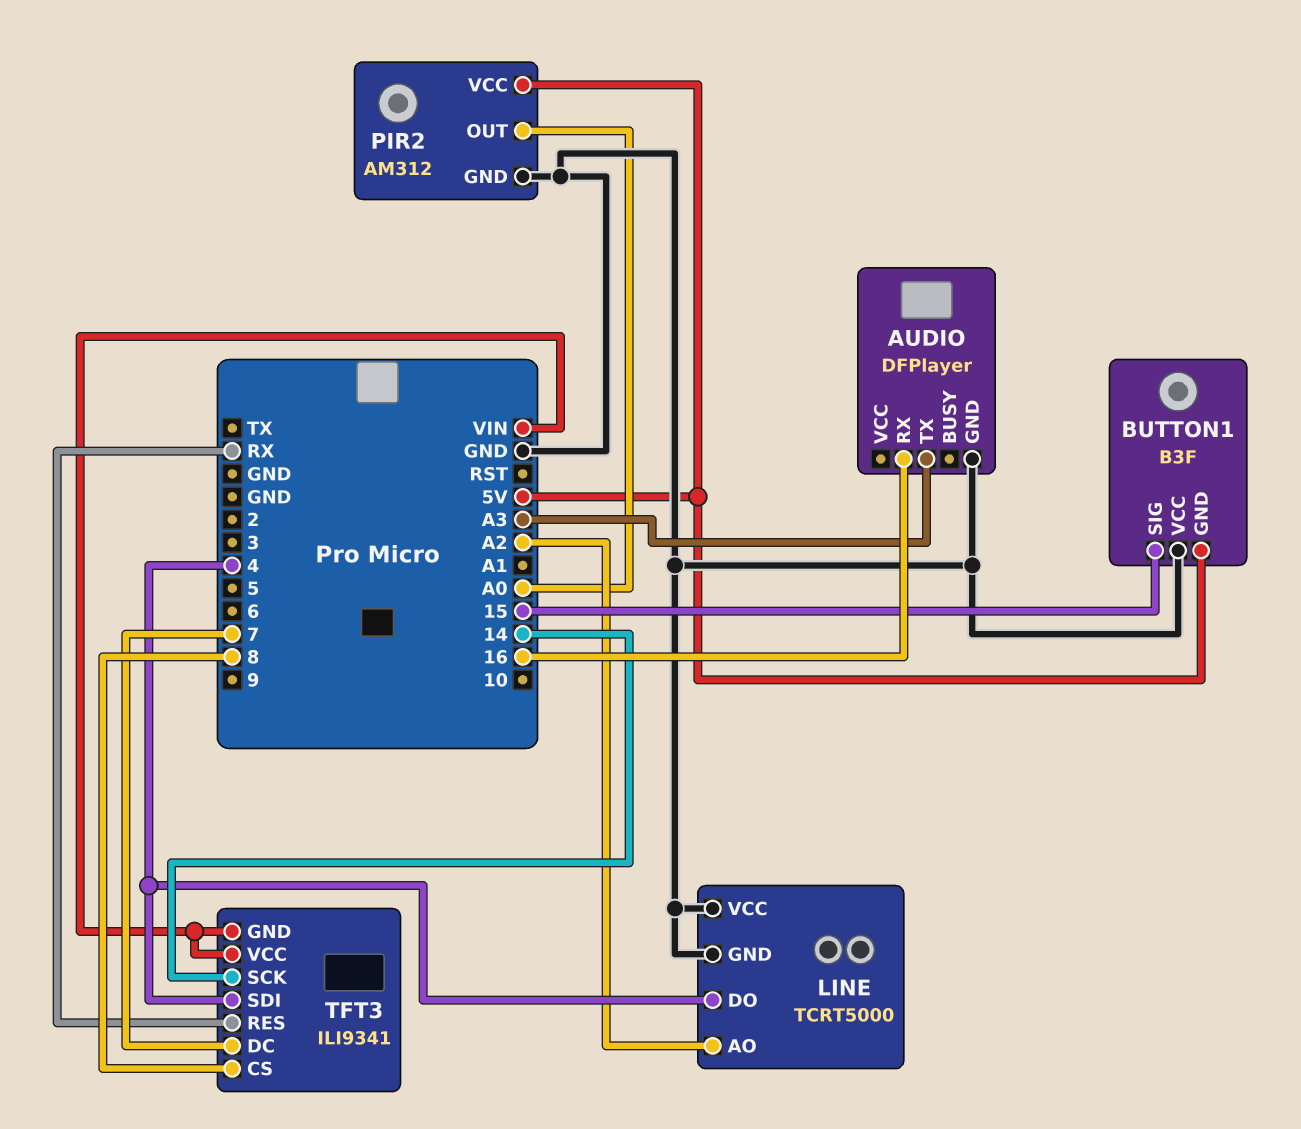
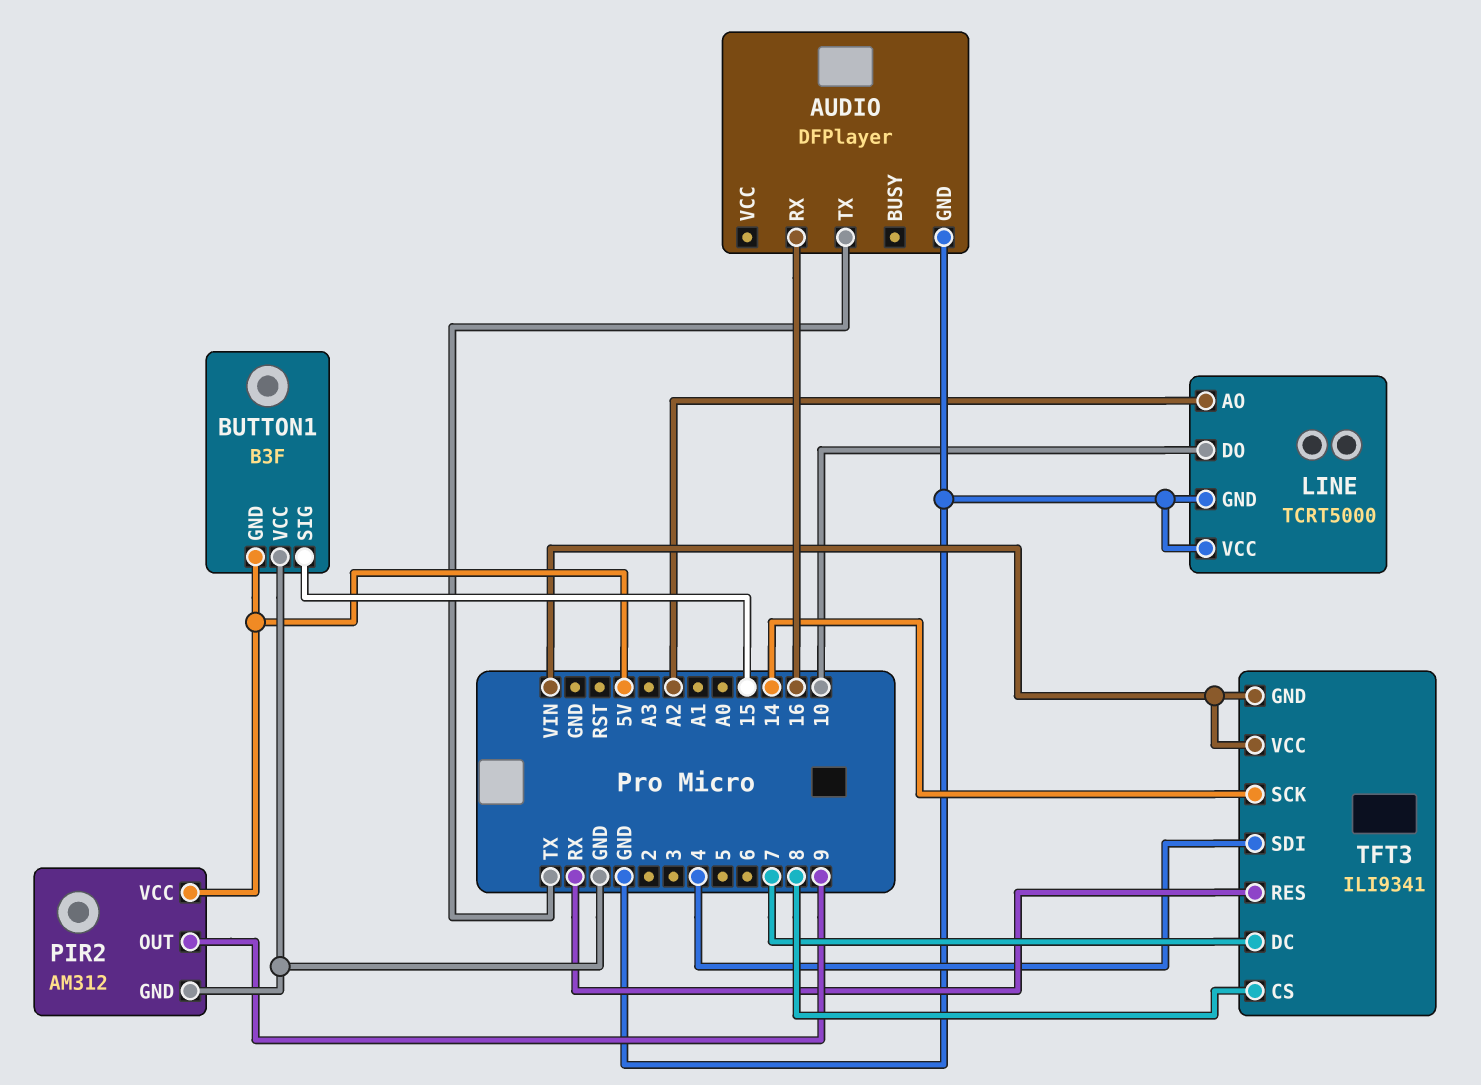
AUDIO pin TX: A3 -> TX
LINE pin DO: 4 -> 10
PIR2 pin OUT: A0 -> 9

